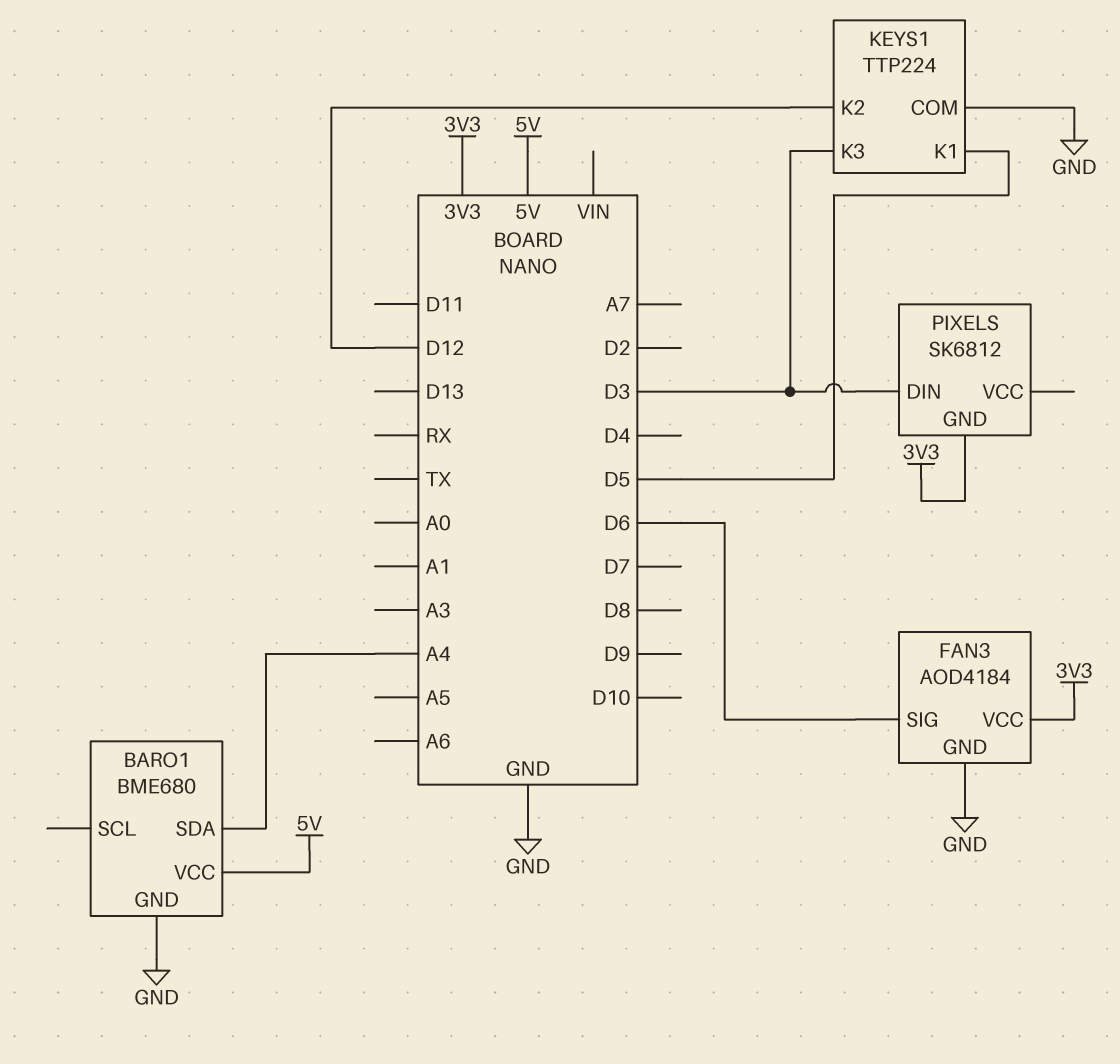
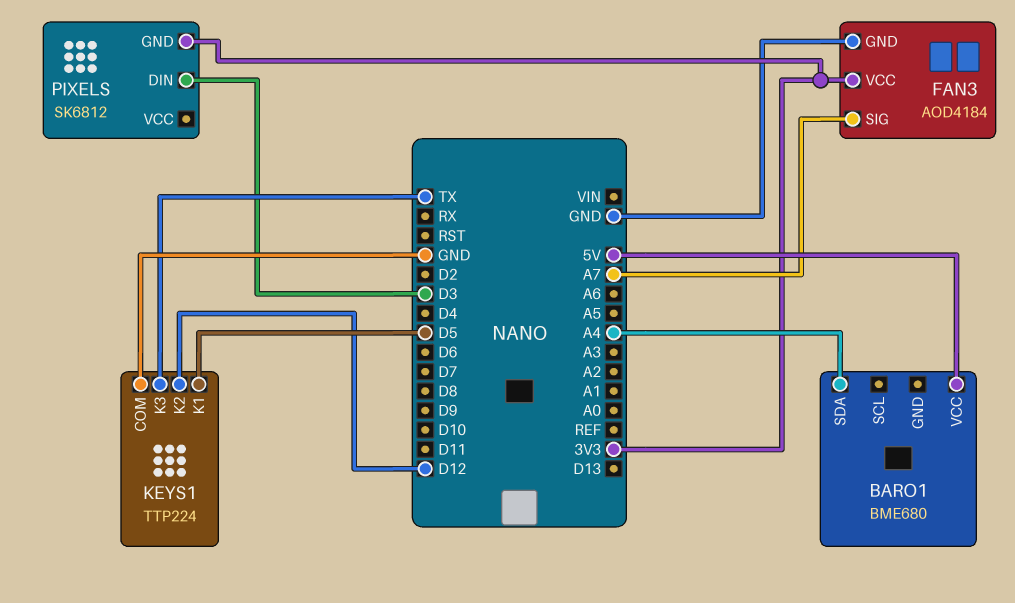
BARO1 pin GND: GND -> none
FAN3 pin SIG: D6 -> A7
KEYS1 pin K3: D3 -> TX

